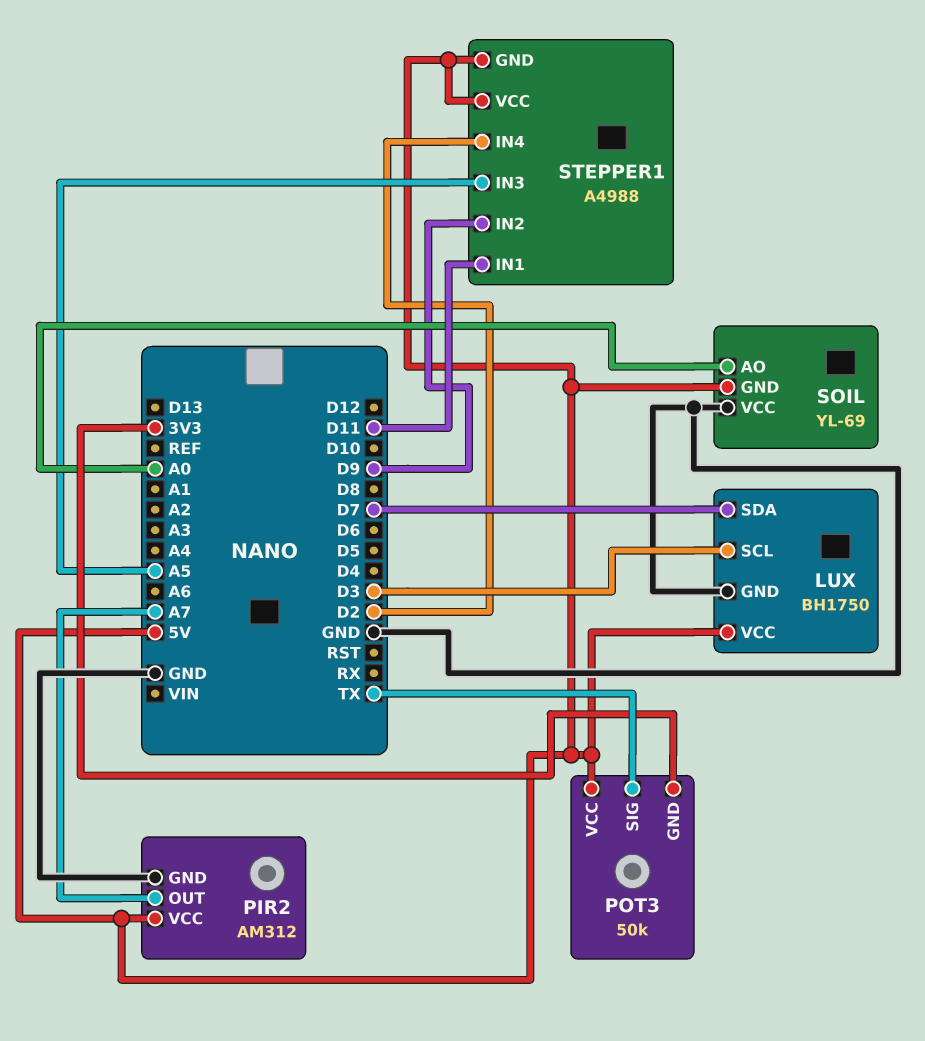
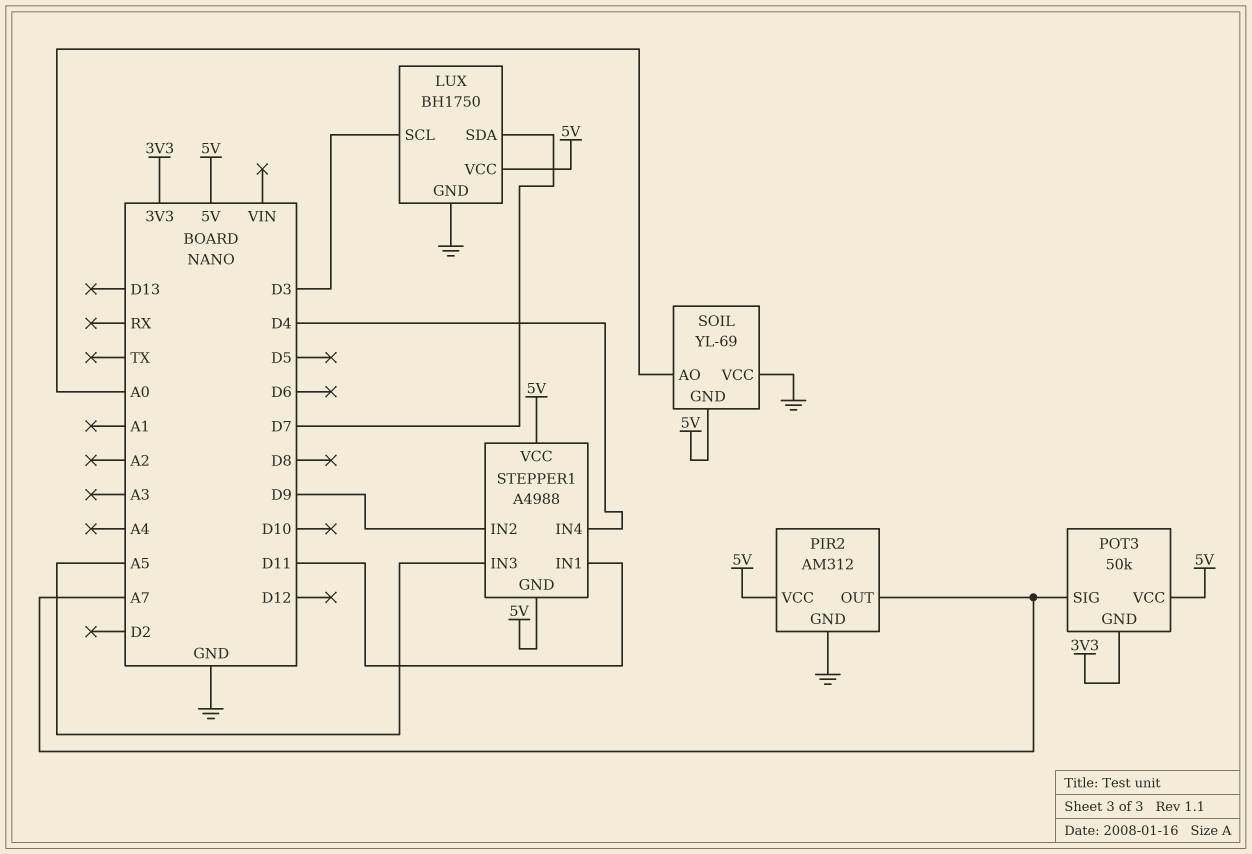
POT3 pin SIG: TX -> A7
STEPPER1 pin IN4: D2 -> D4

